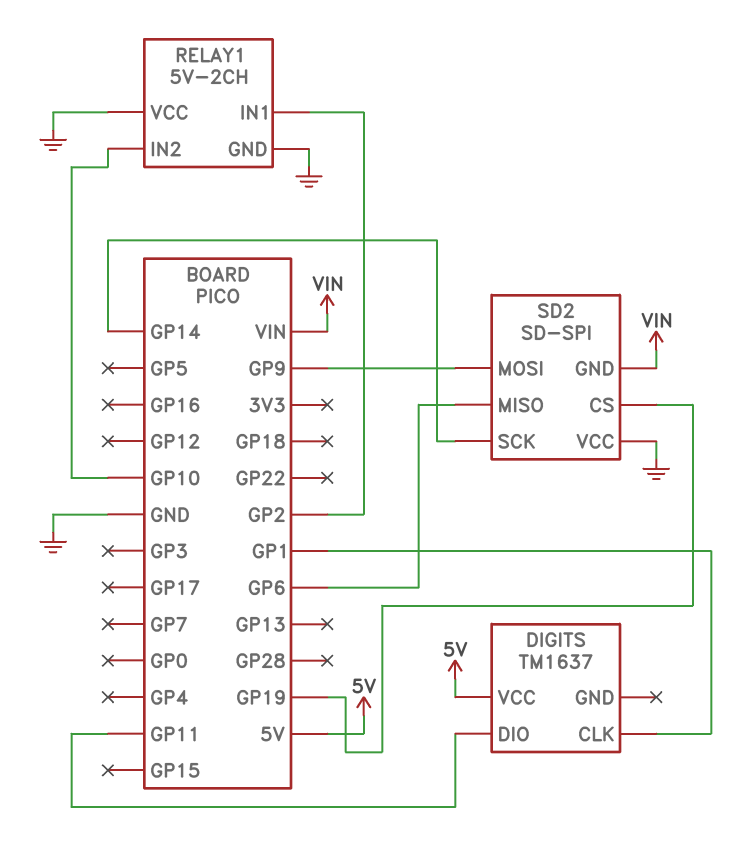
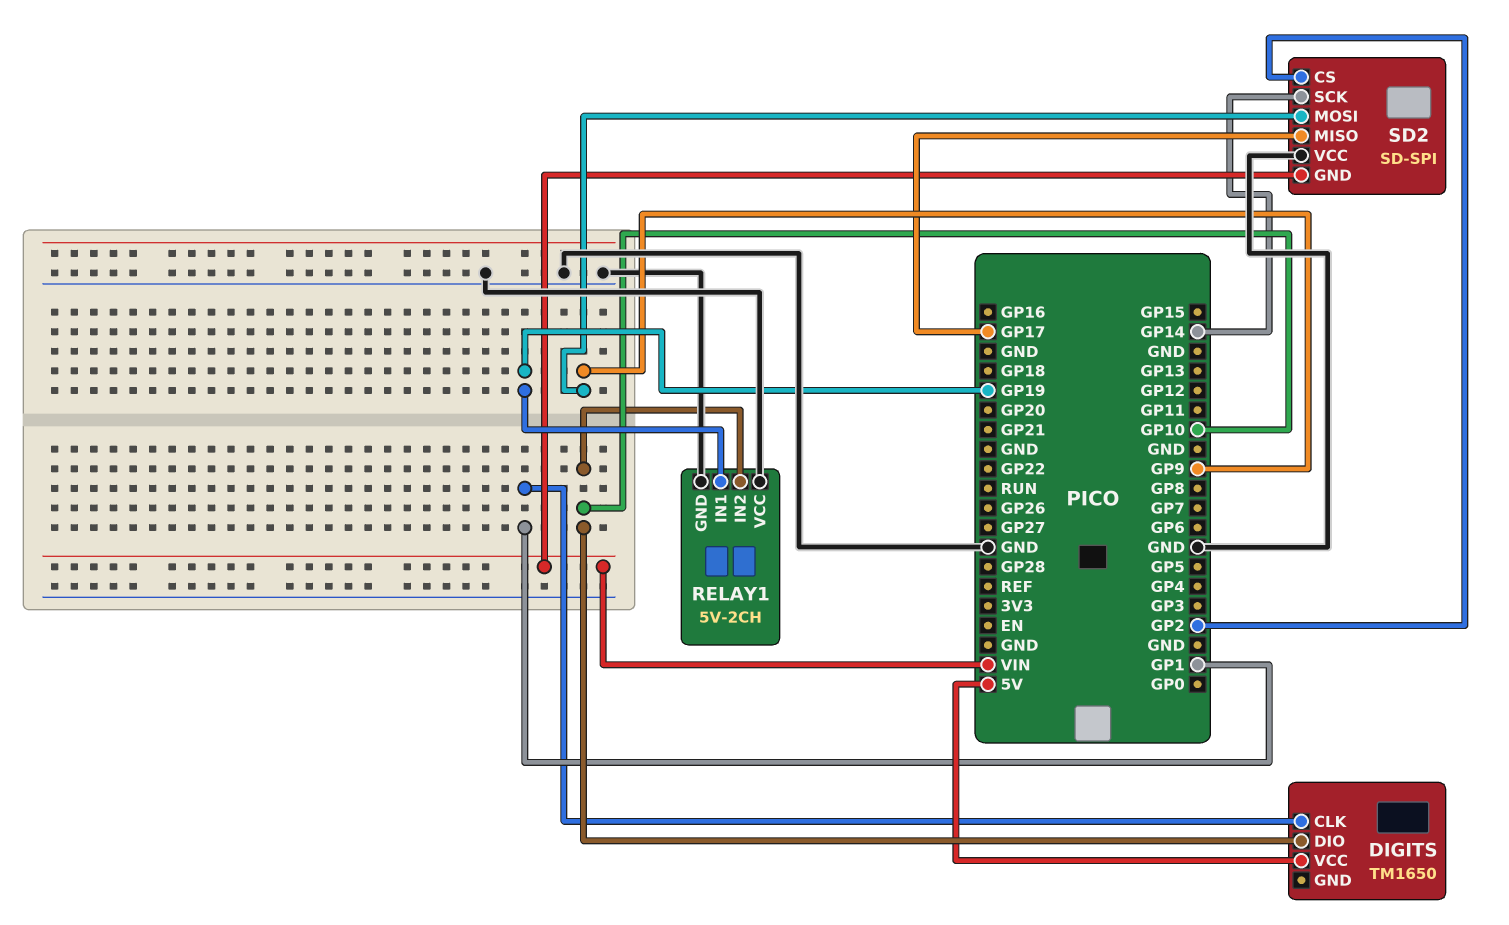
DIGITS: TM1637 -> TM1650
DIGITS pin DIO: GP11 -> GP10
RELAY1 pin IN1: GP2 -> GP19
SD2 pin CS: GP19 -> GP2
SD2 pin MISO: GP6 -> GP17

